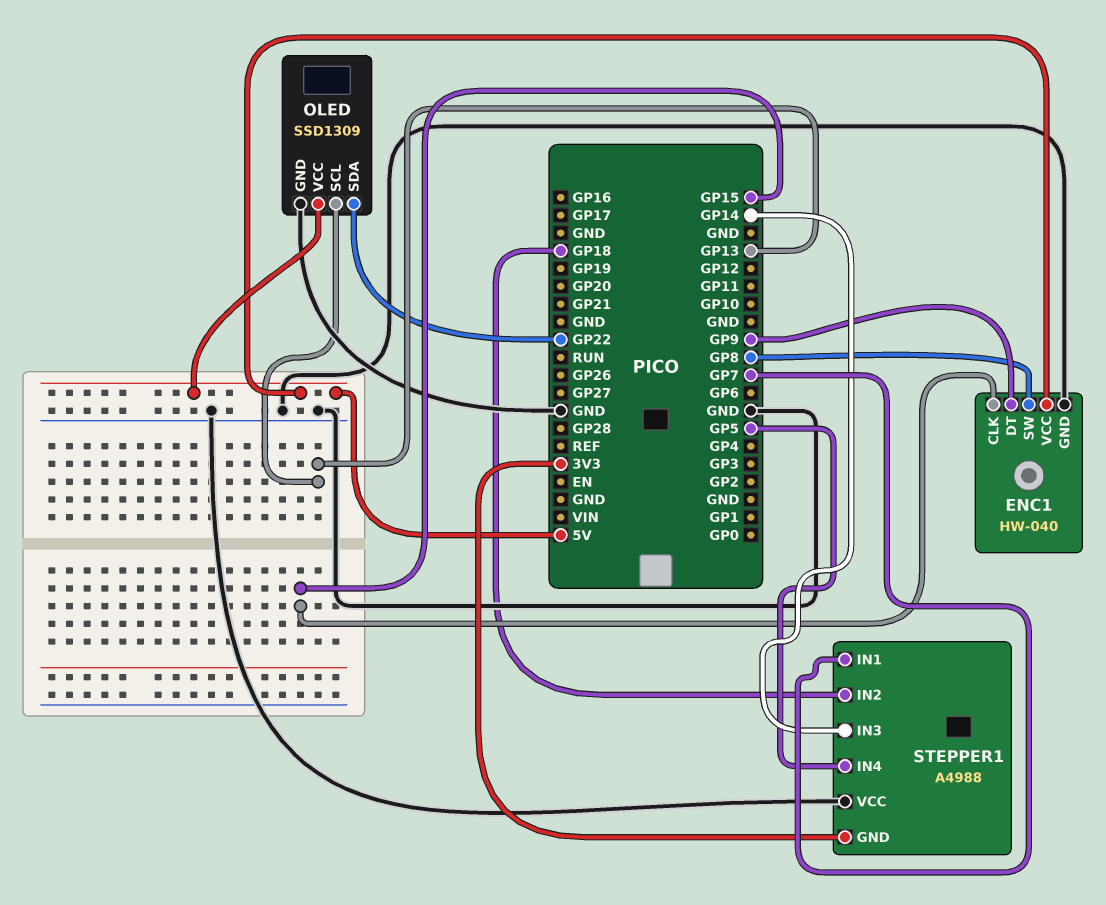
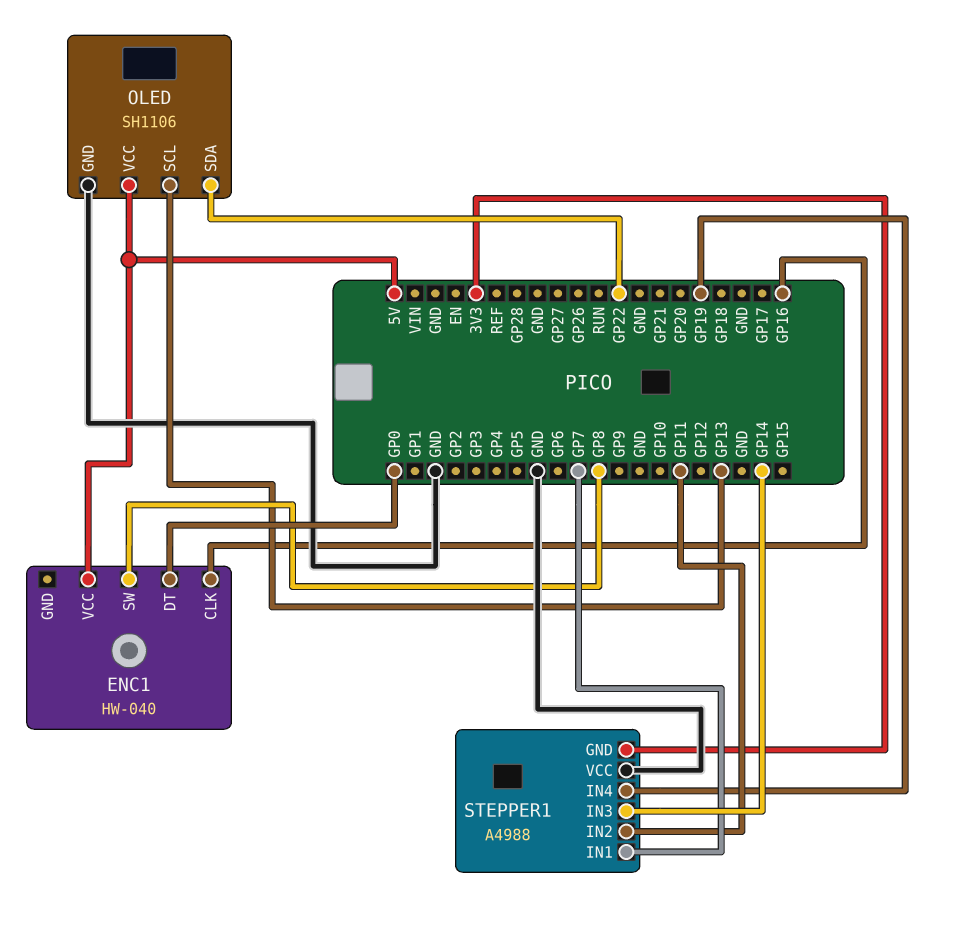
ENC1 pin CLK: GP15 -> GP16
ENC1 pin DT: GP9 -> GP0
ENC1 pin GND: GND -> none
OLED: SSD1309 -> SH1106
STEPPER1 pin IN2: GP18 -> GP11
STEPPER1 pin IN4: GP5 -> GP19

